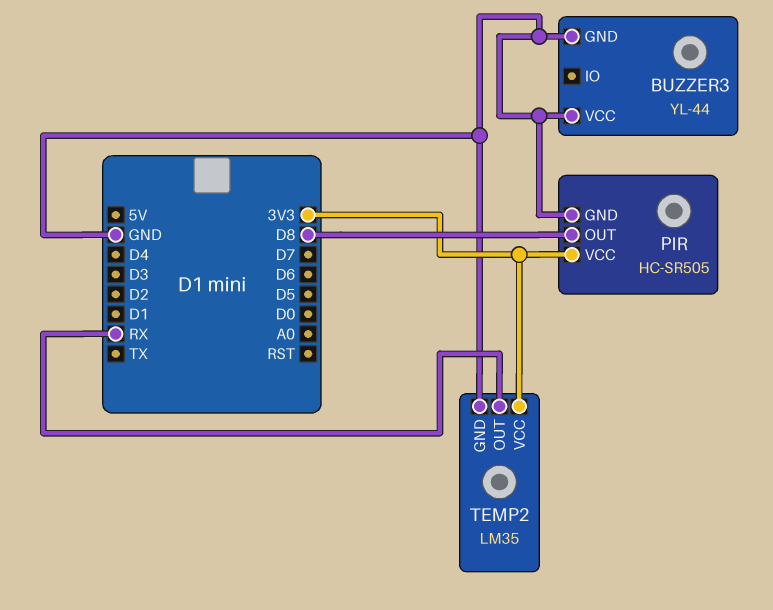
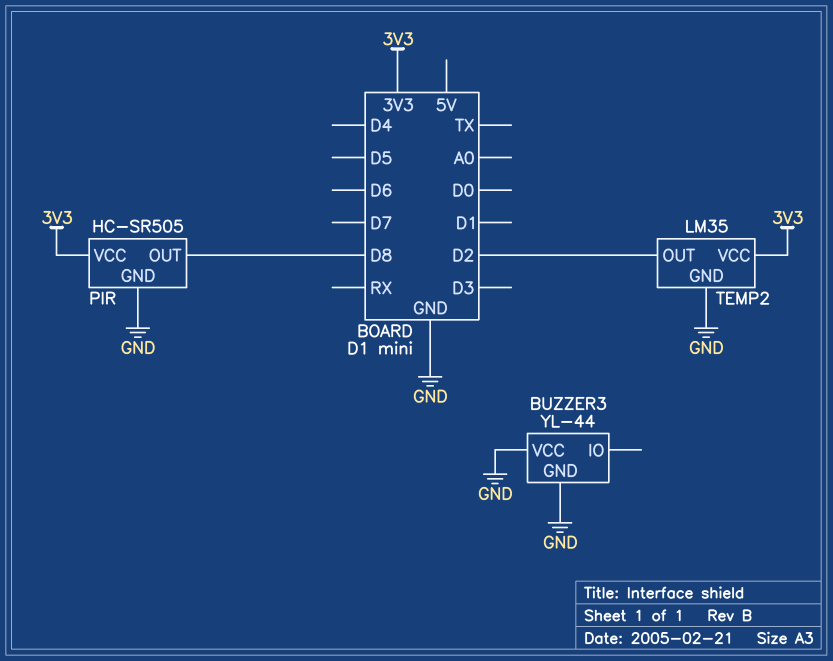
TEMP2 pin OUT: RX -> D2

